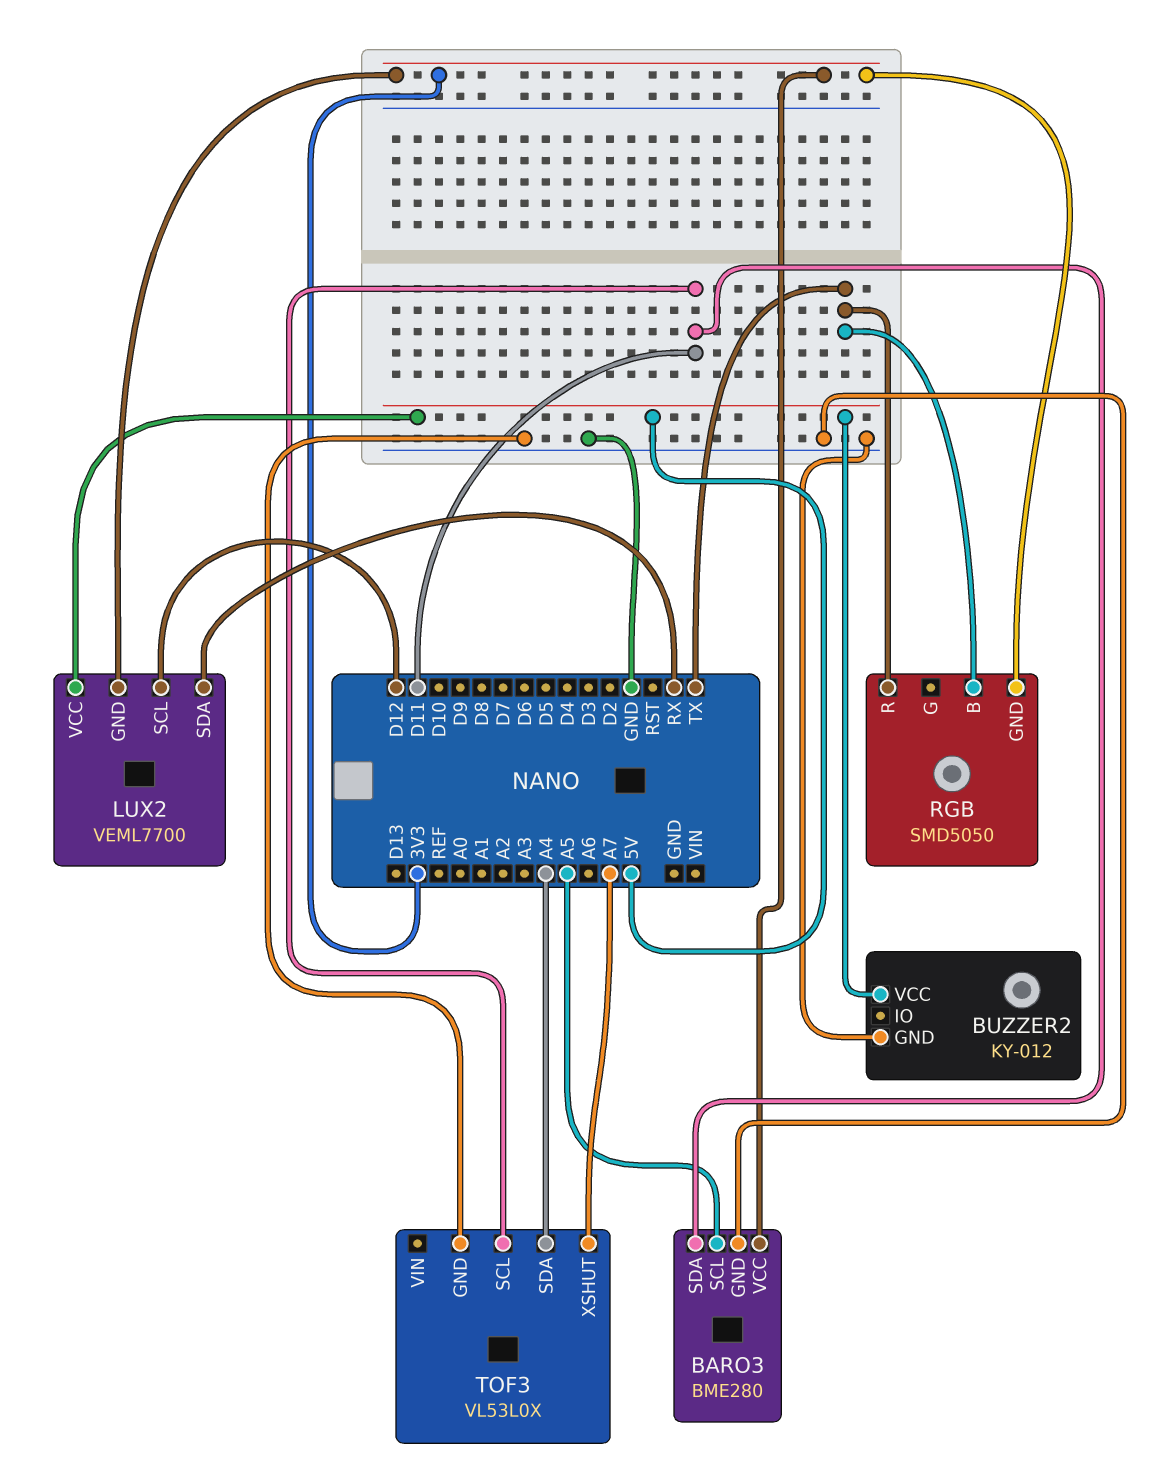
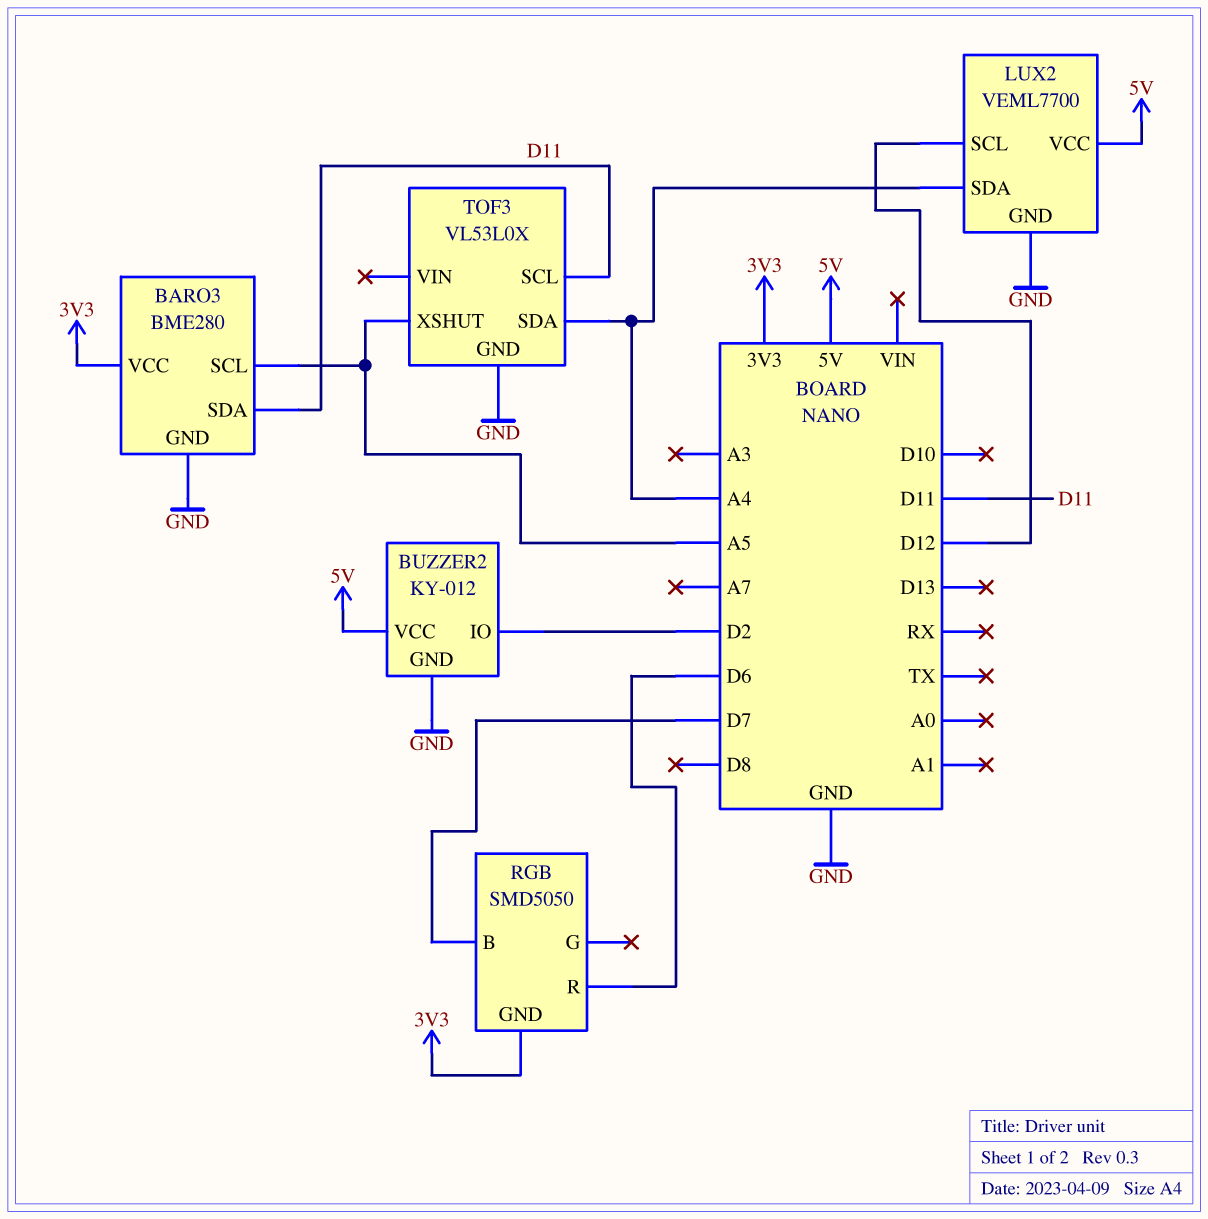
BUZZER2 pin IO: none -> D2
LUX2 pin GND: 3V3 -> GND
LUX2 pin SDA: RX -> A4
RGB pin B: TX -> D7
RGB pin R: TX -> D6
TOF3 pin XSHUT: A7 -> A5

